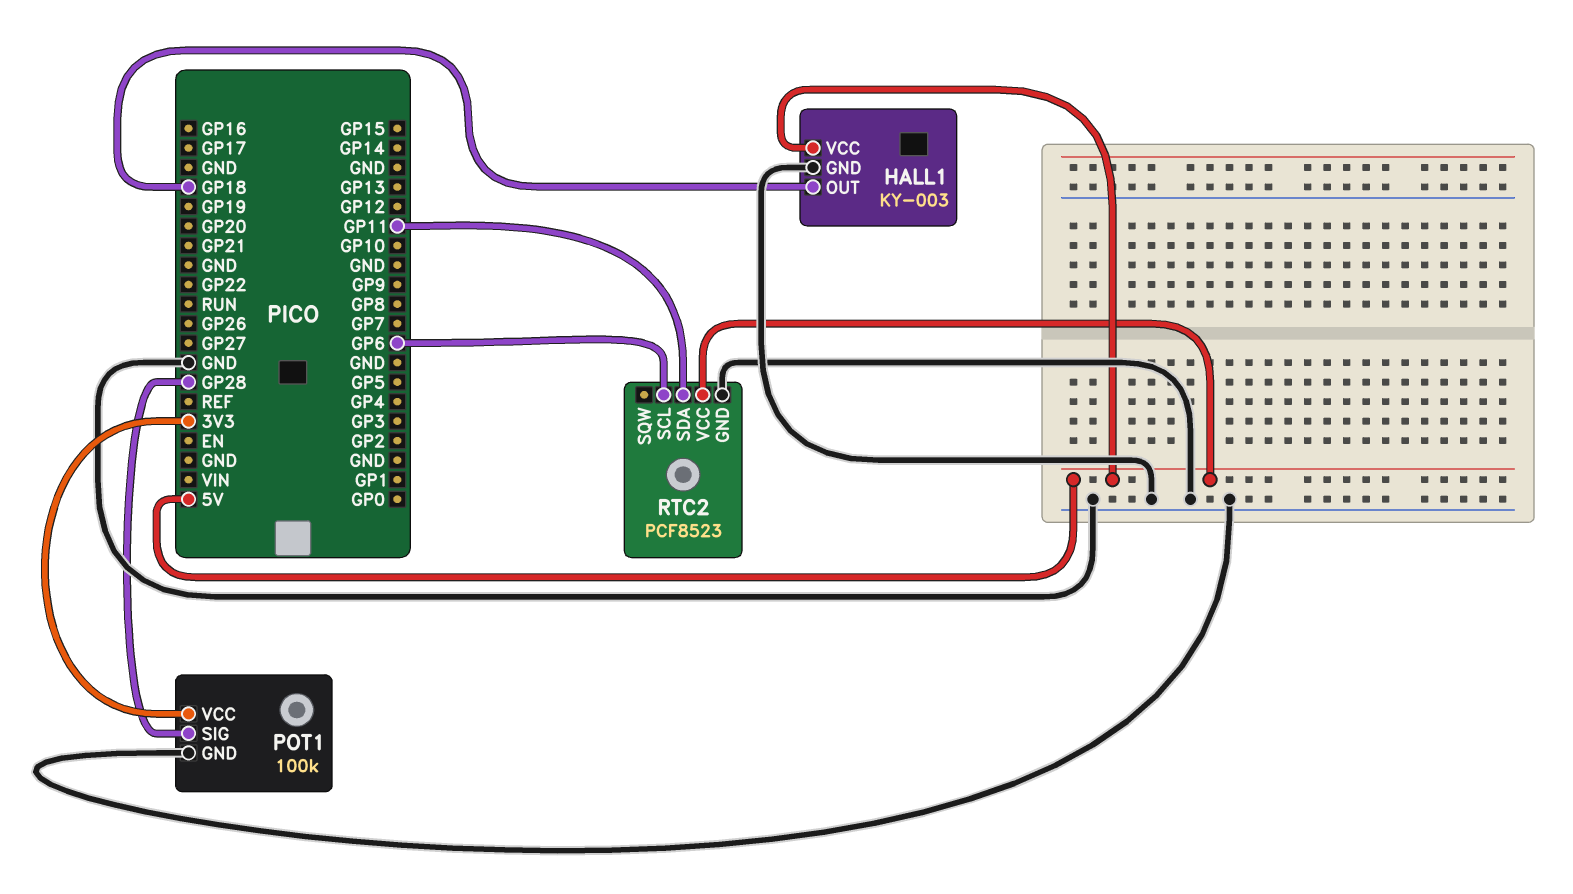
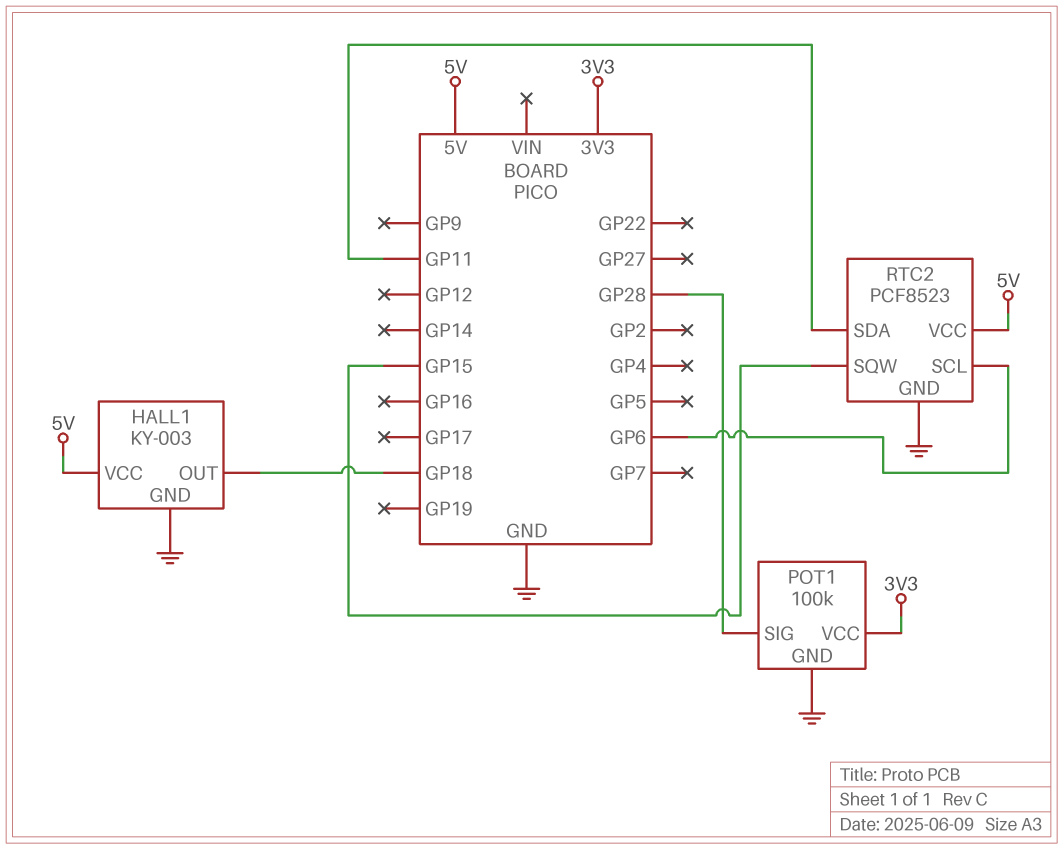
RTC2 pin SQW: none -> GP15

